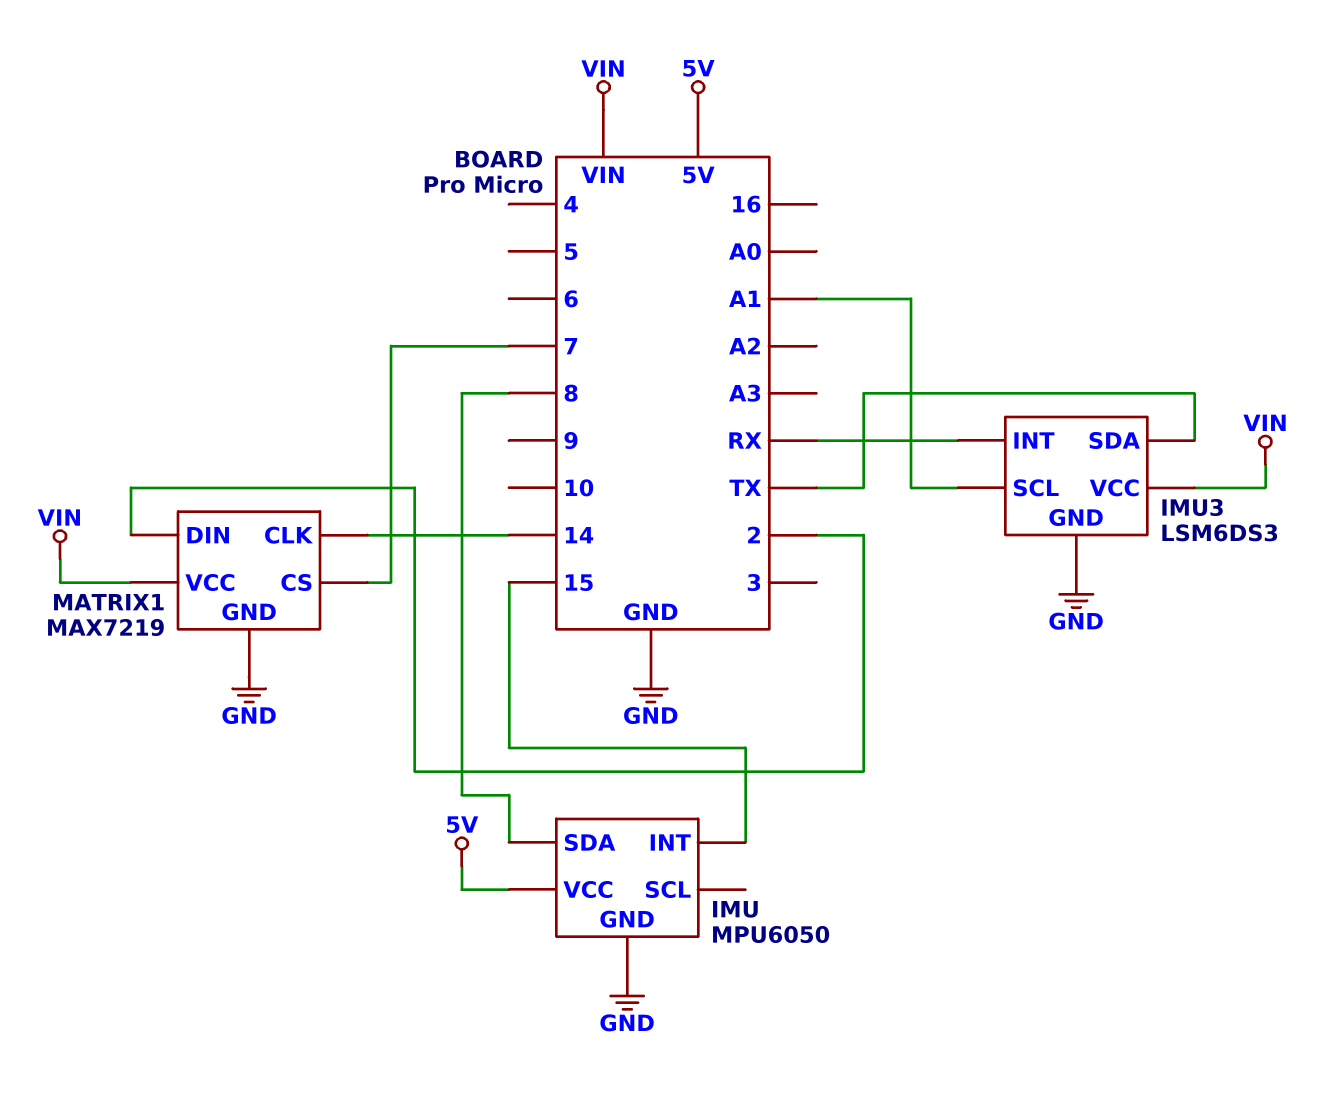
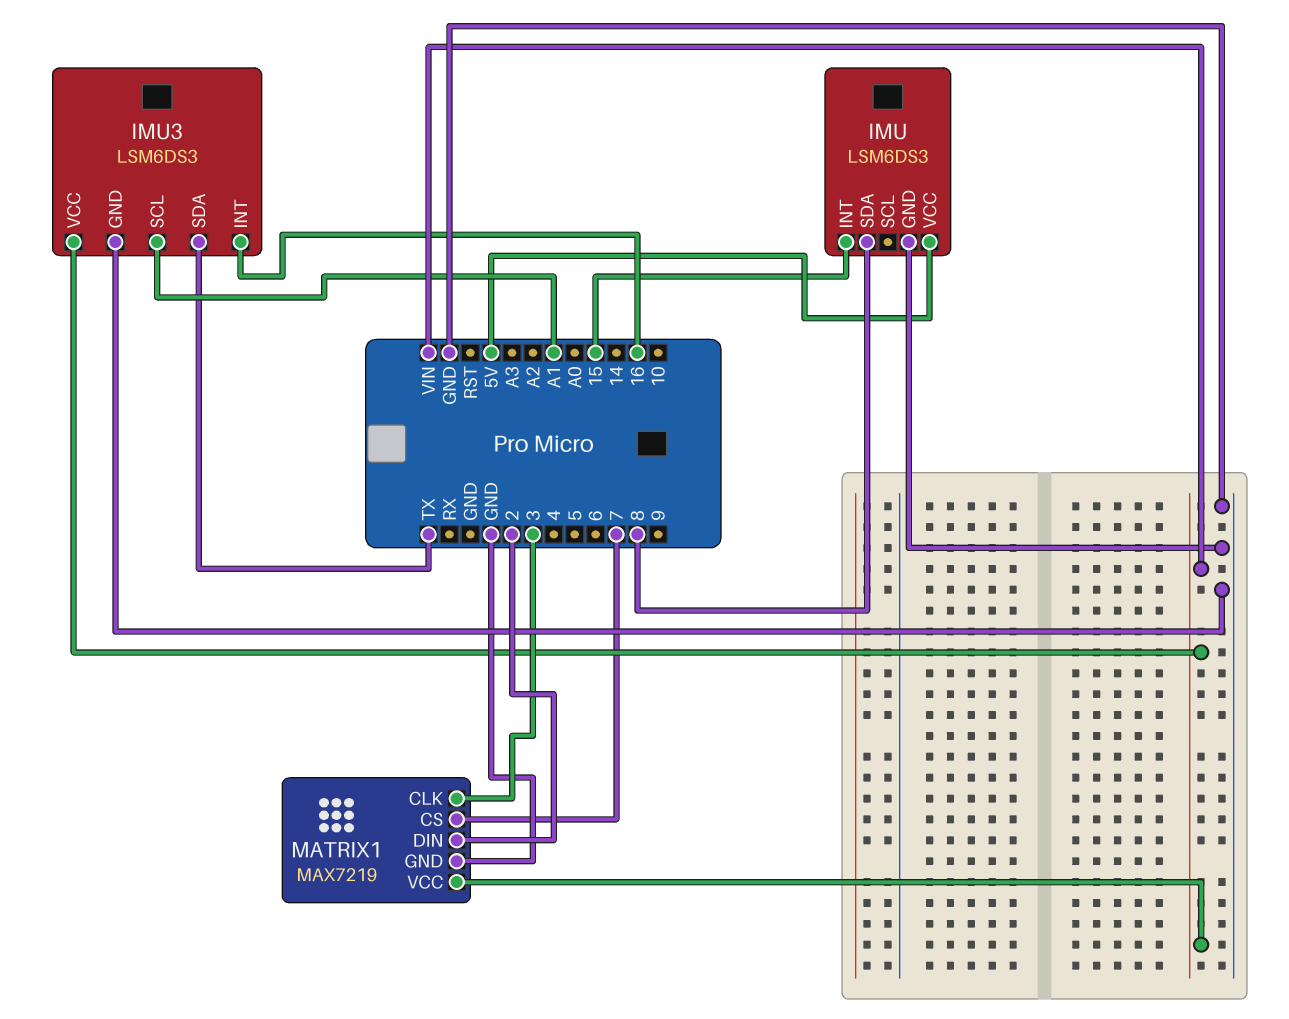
IMU: MPU6050 -> LSM6DS3
IMU3 pin INT: RX -> 16
MATRIX1 pin CLK: 14 -> 3

